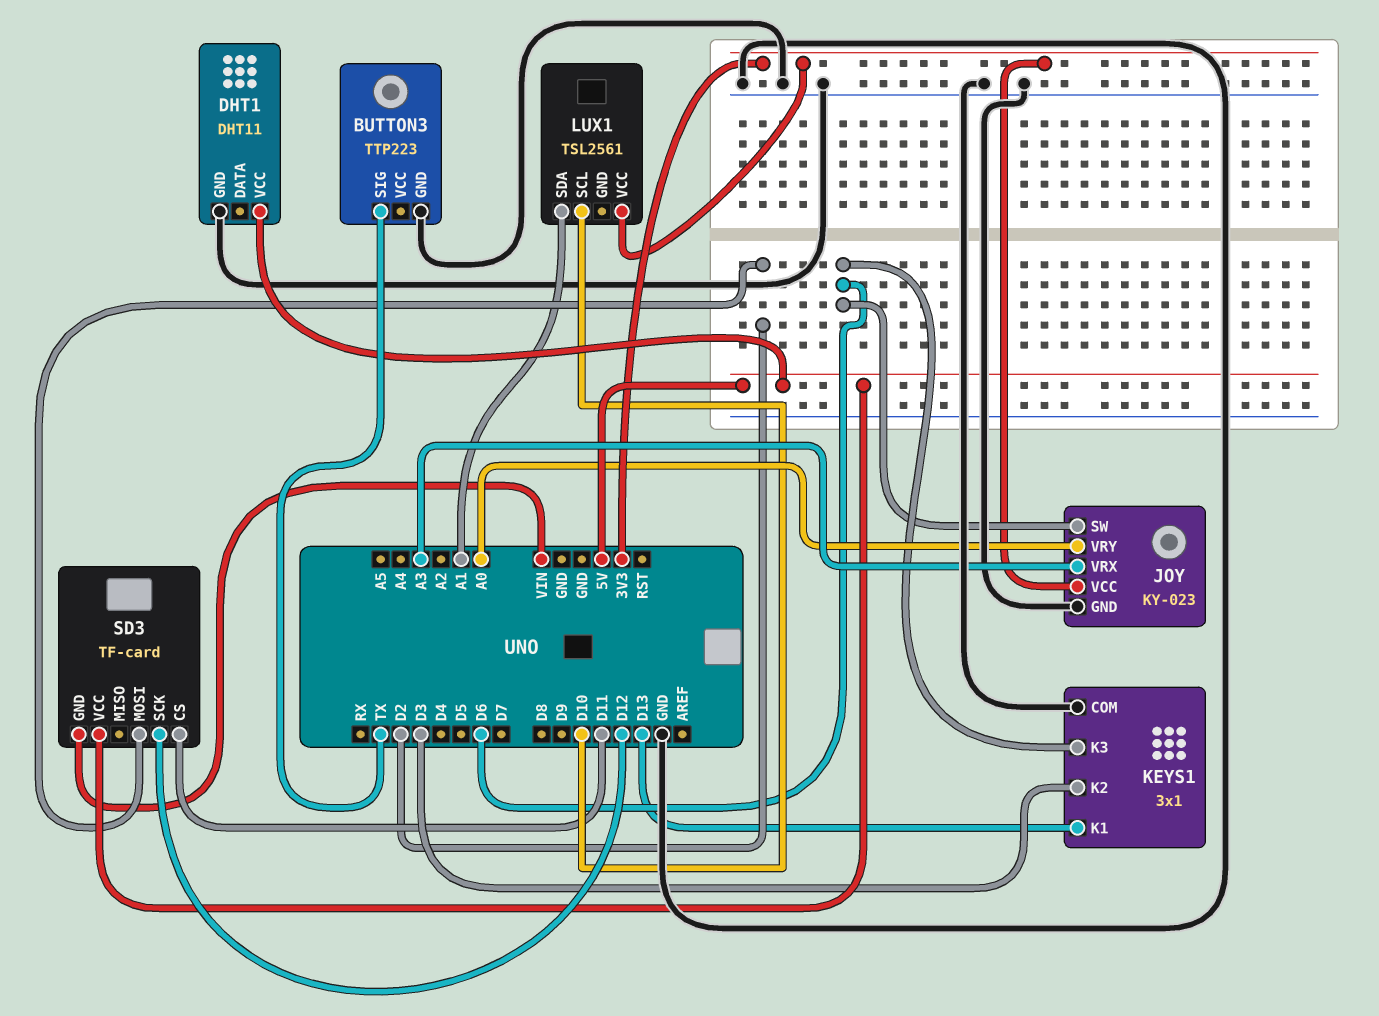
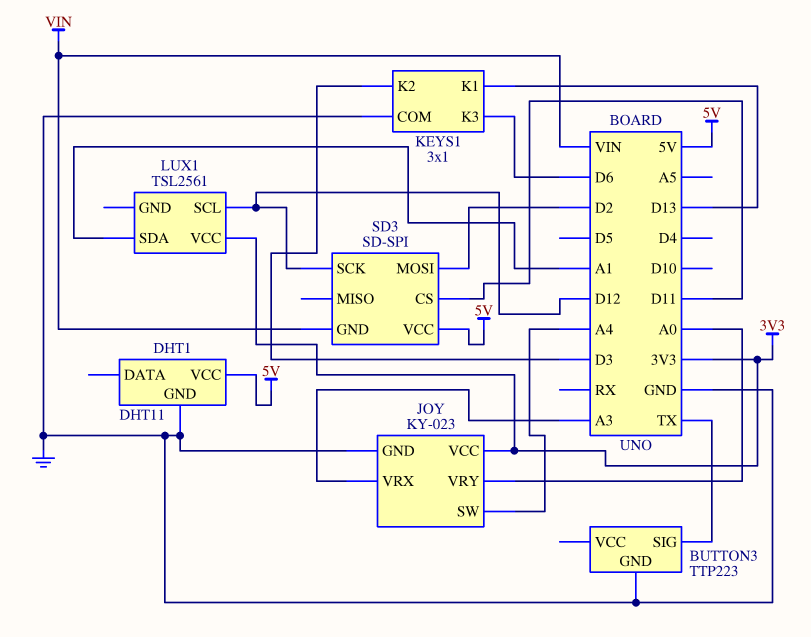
JOY pin SW: D6 -> A4
LUX1 pin SCL: D10 -> D12
SD3: TF-card -> SD-SPI

